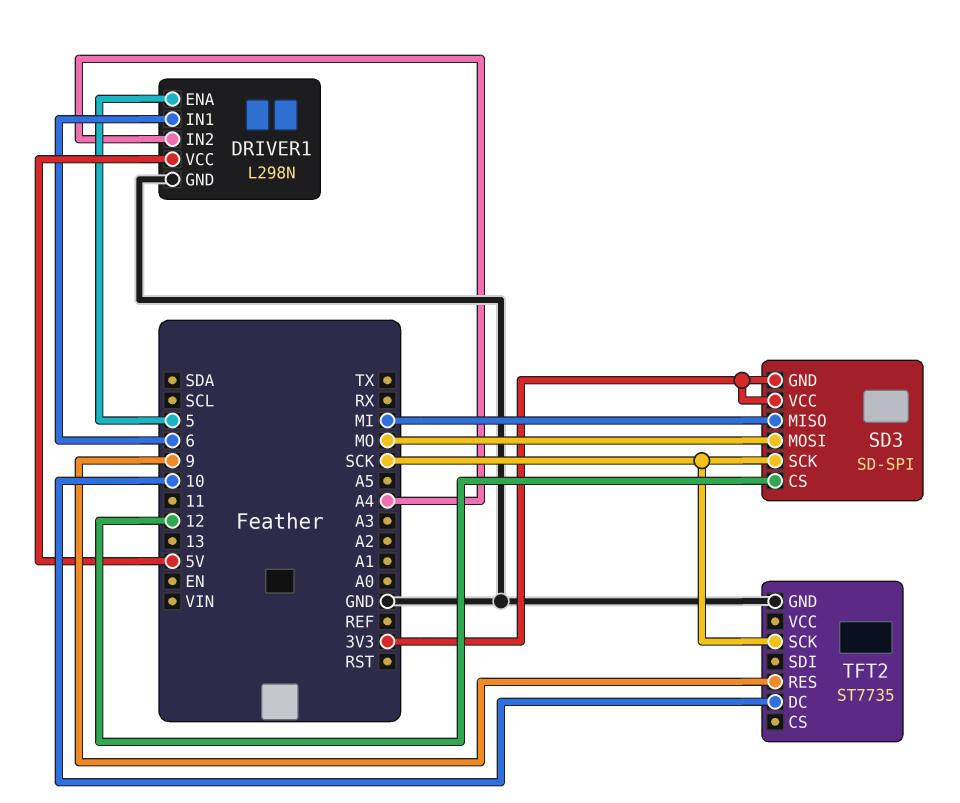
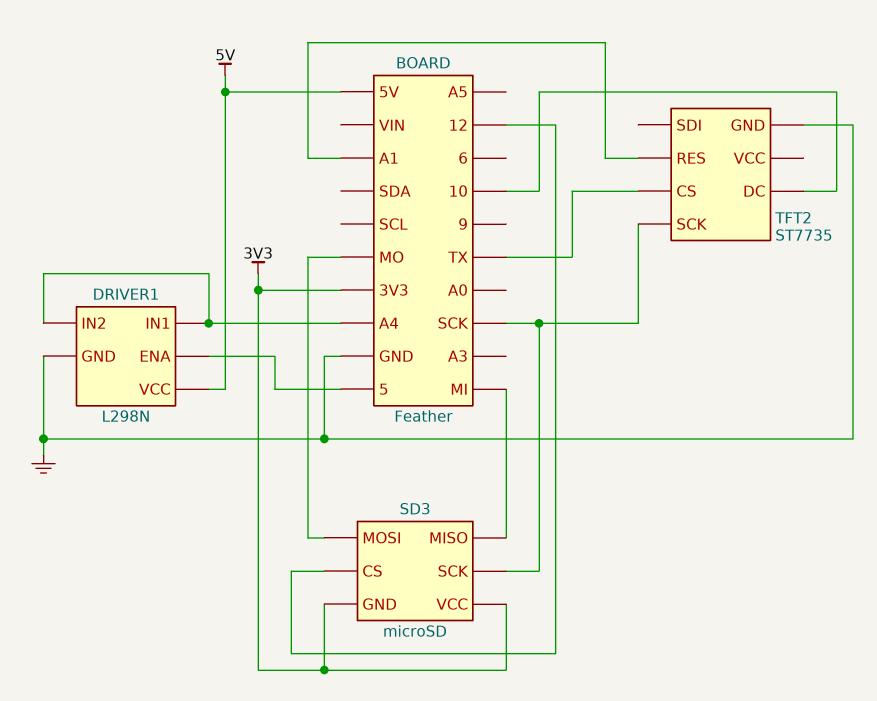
DRIVER1 pin IN1: 6 -> A4
SD3: SD-SPI -> microSD
TFT2 pin CS: none -> TX
TFT2 pin RES: 9 -> A1

